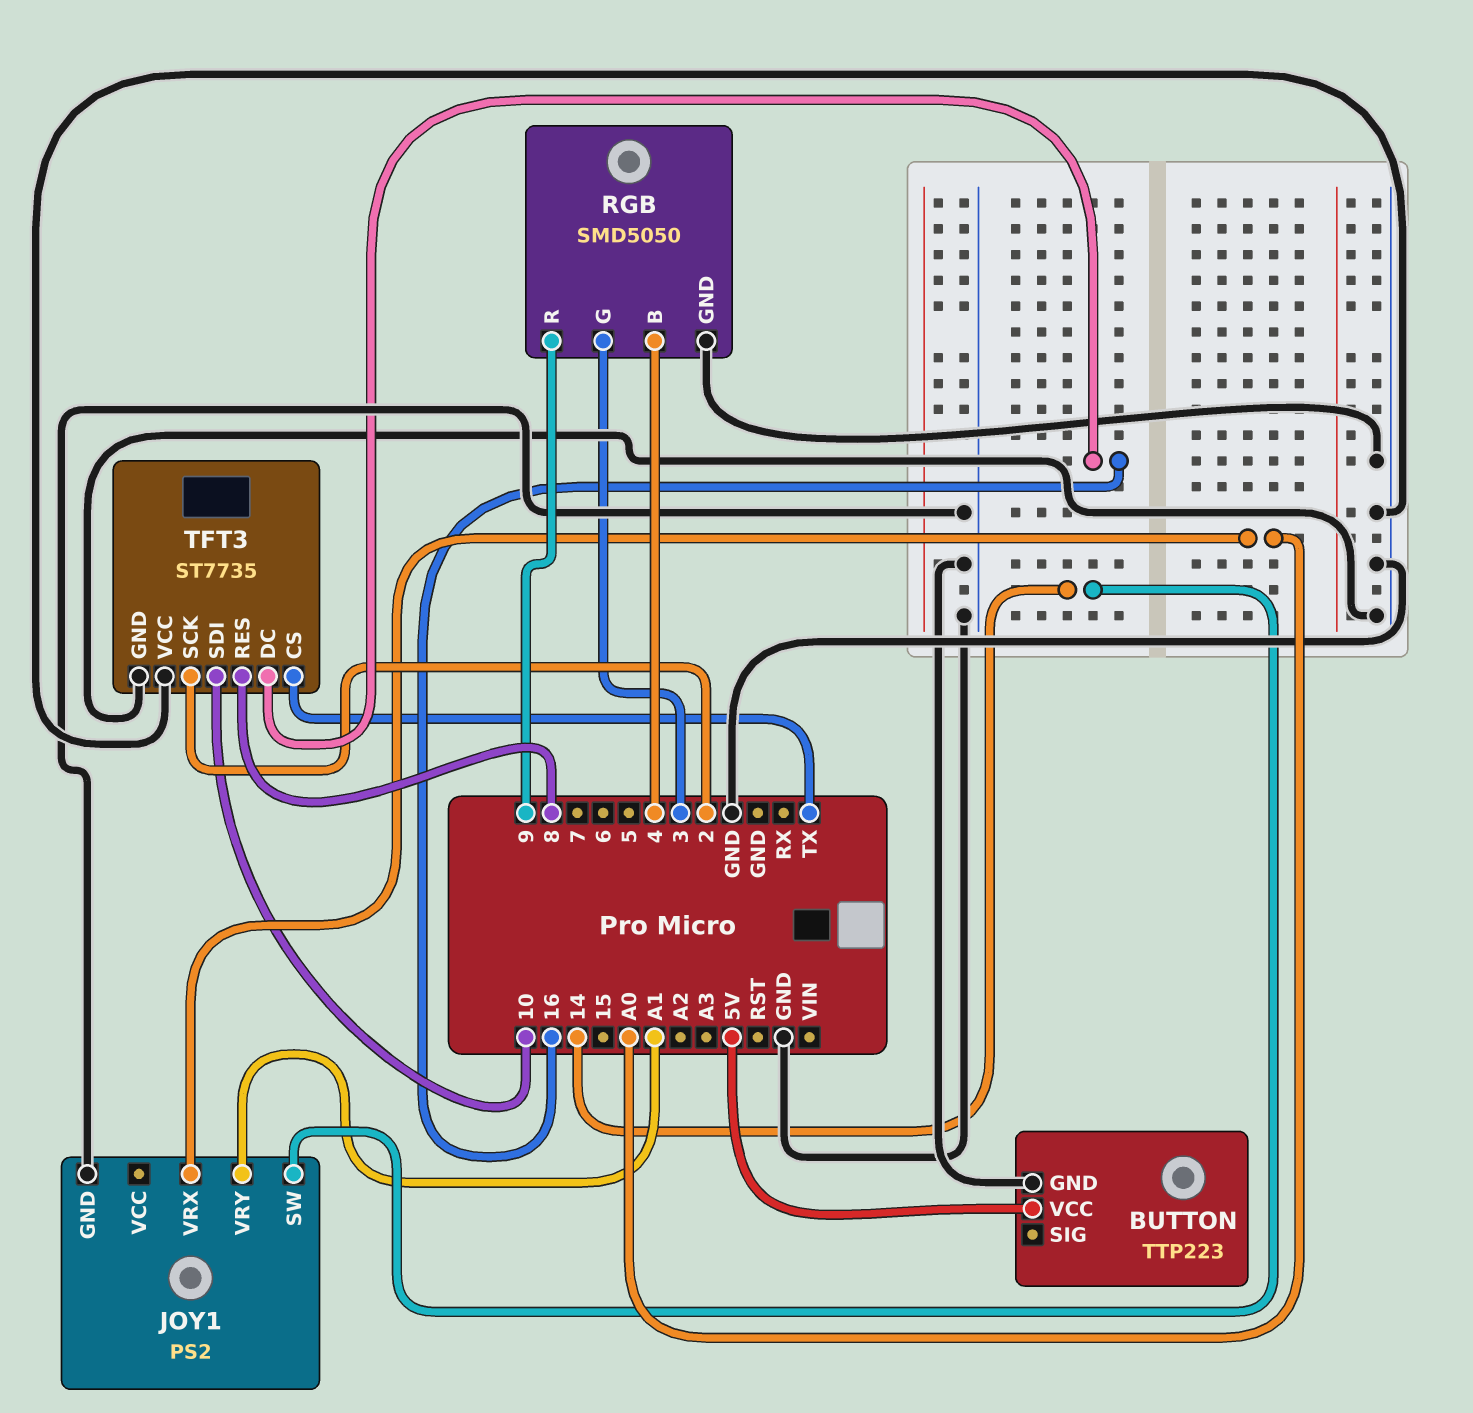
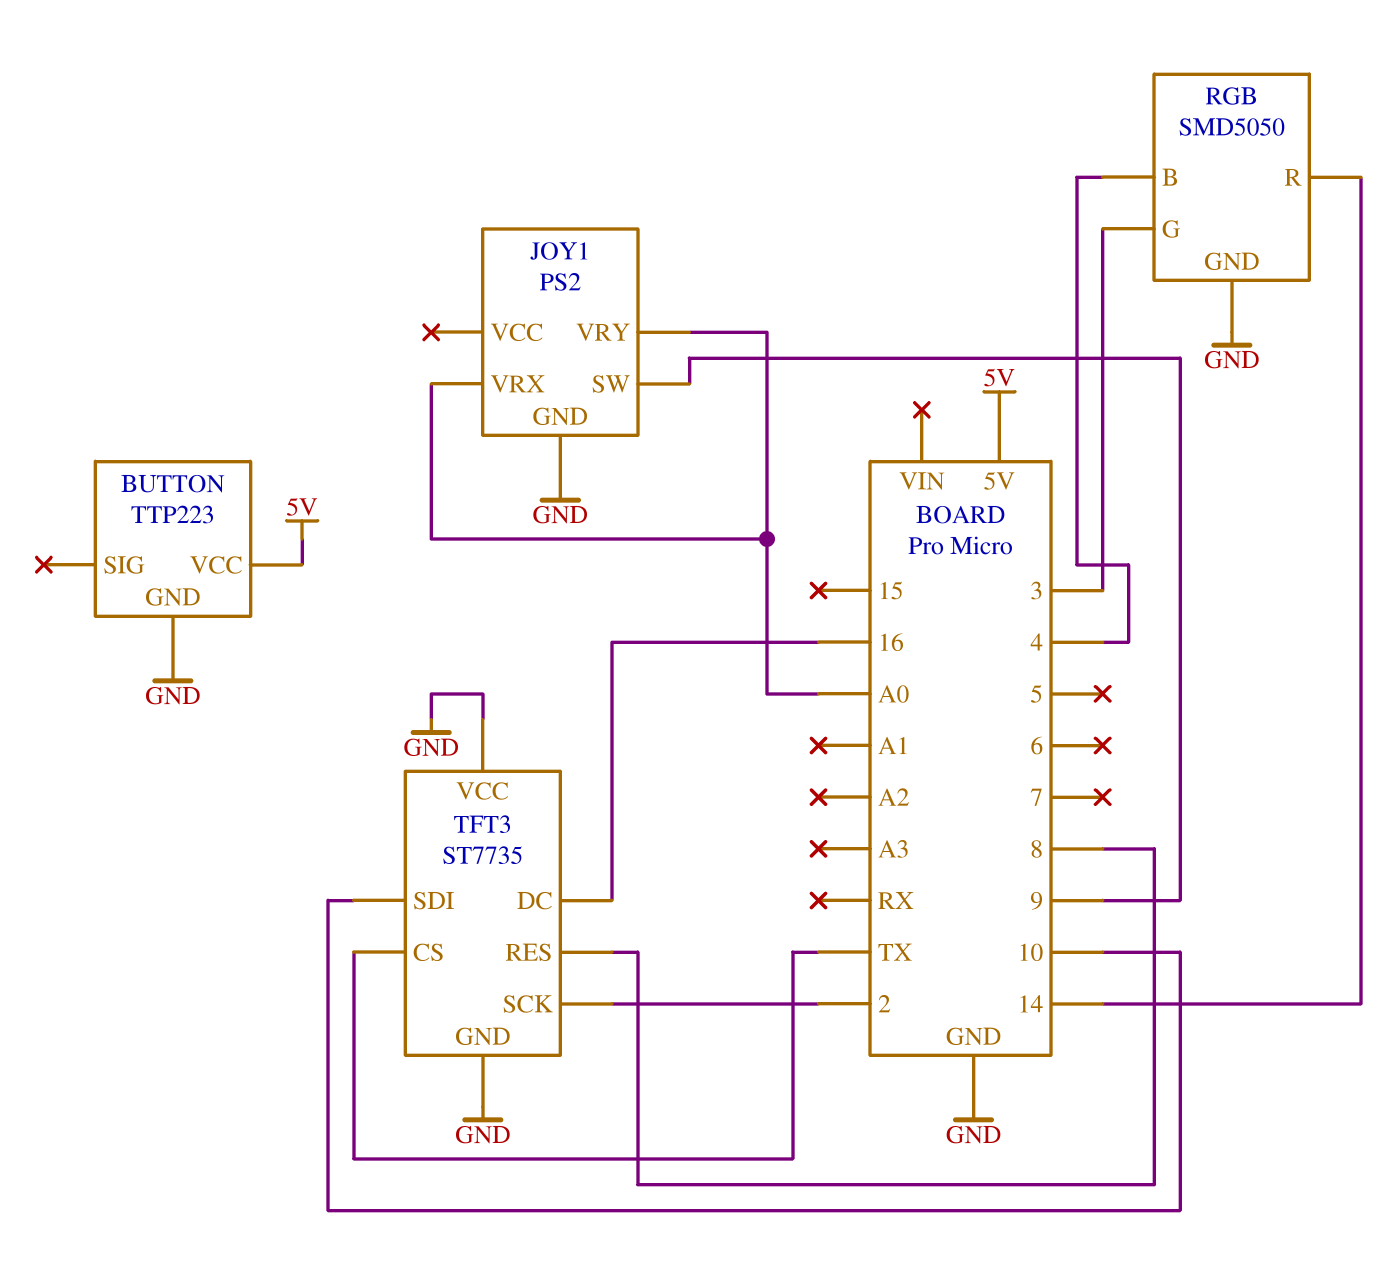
JOY1 pin SW: 14 -> 9
JOY1 pin VRY: A1 -> A0
RGB pin R: 9 -> 14

